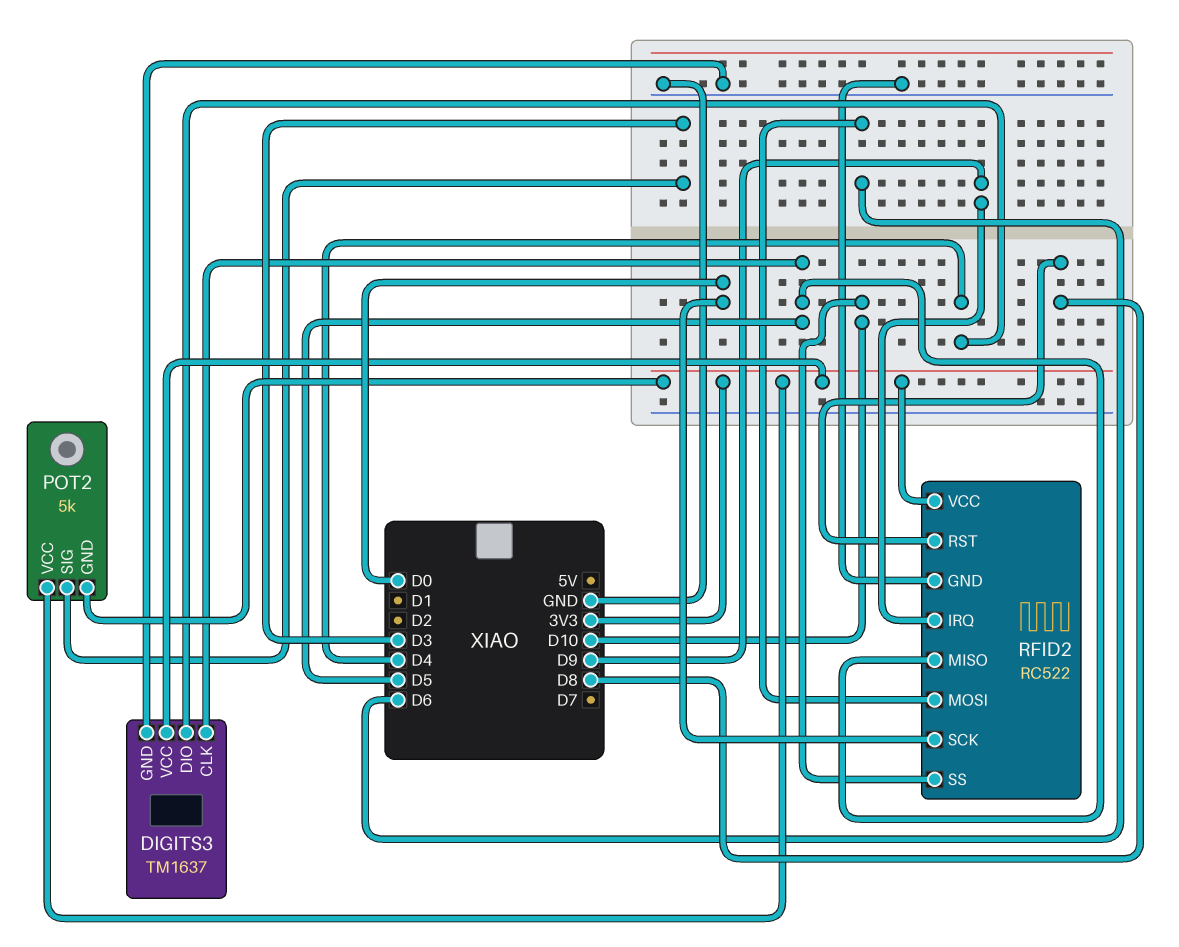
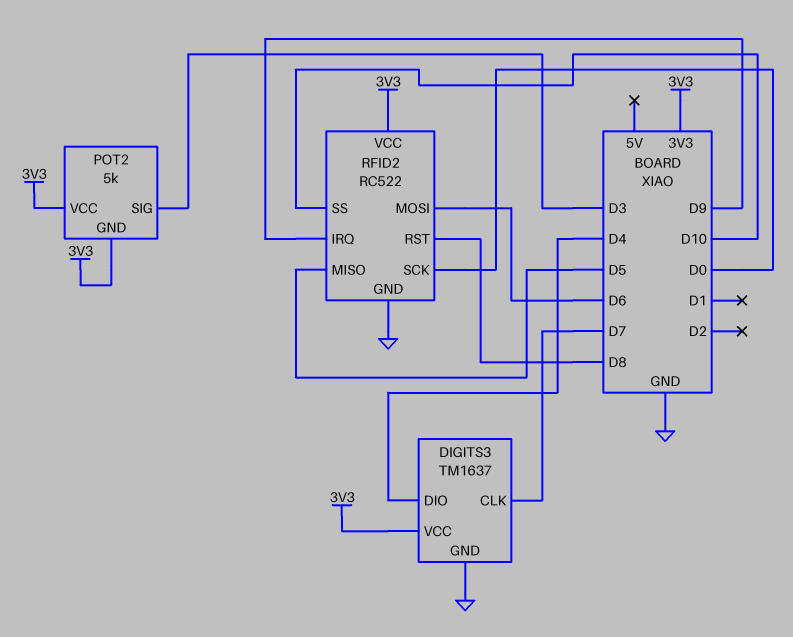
DIGITS3 pin CLK: D5 -> D7

